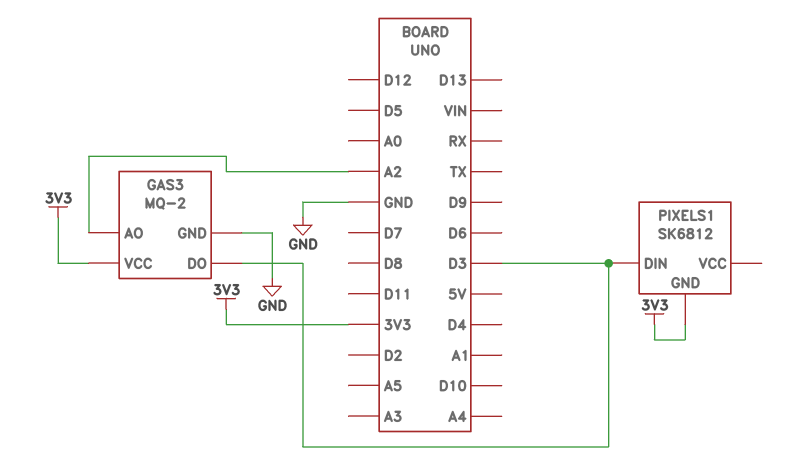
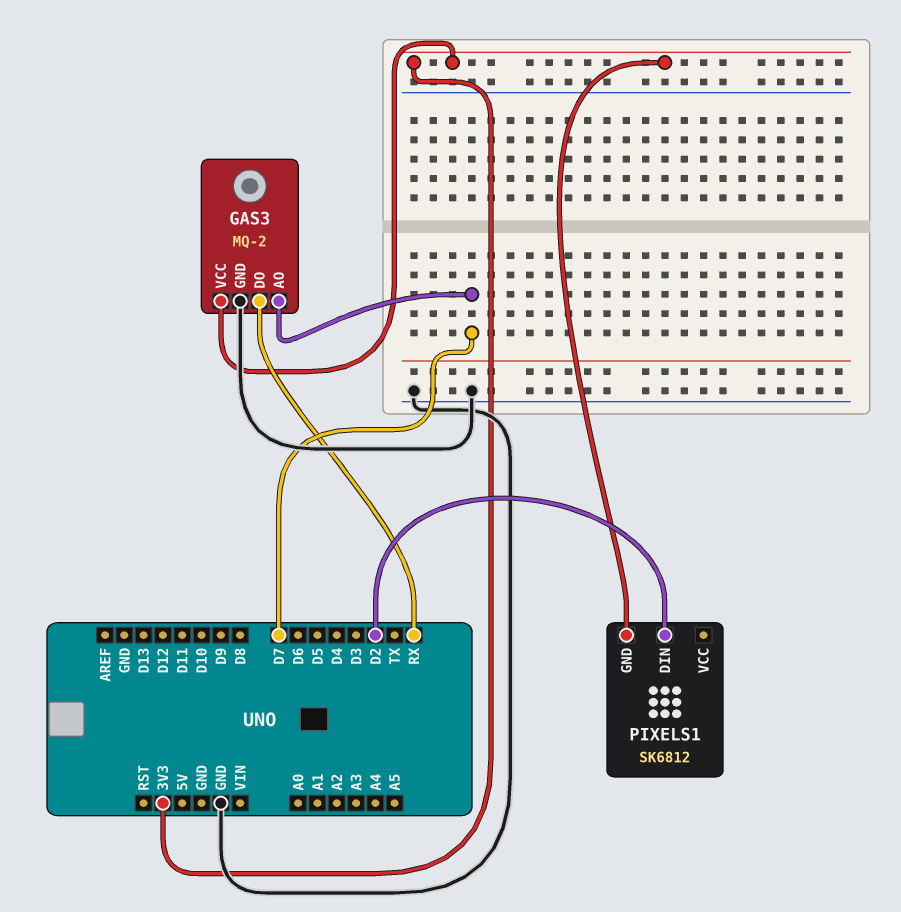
GAS3 pin AO: A2 -> D7
GAS3 pin DO: D3 -> RX
PIXELS1 pin DIN: D3 -> D2

